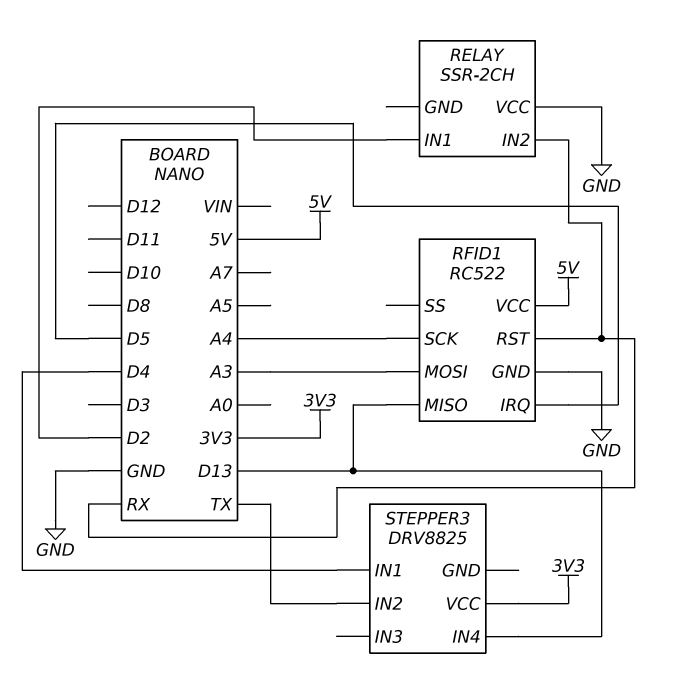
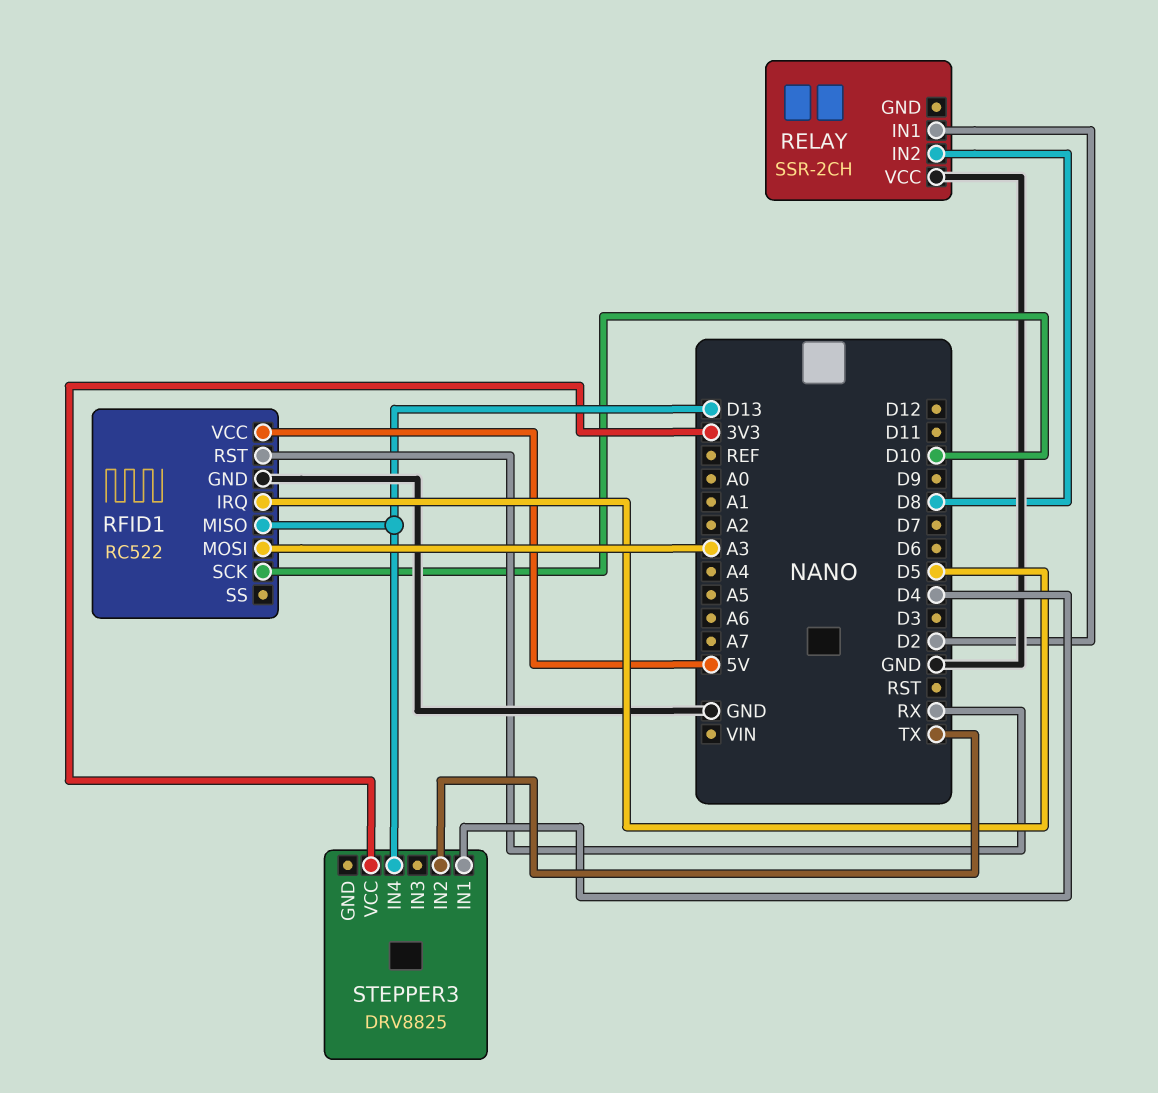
RELAY pin IN2: RX -> D8
RFID1 pin SCK: A4 -> D10

